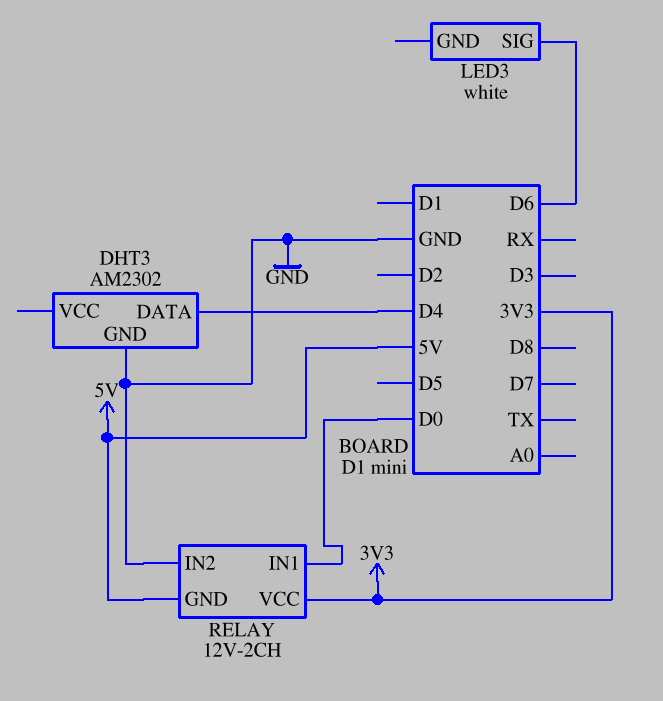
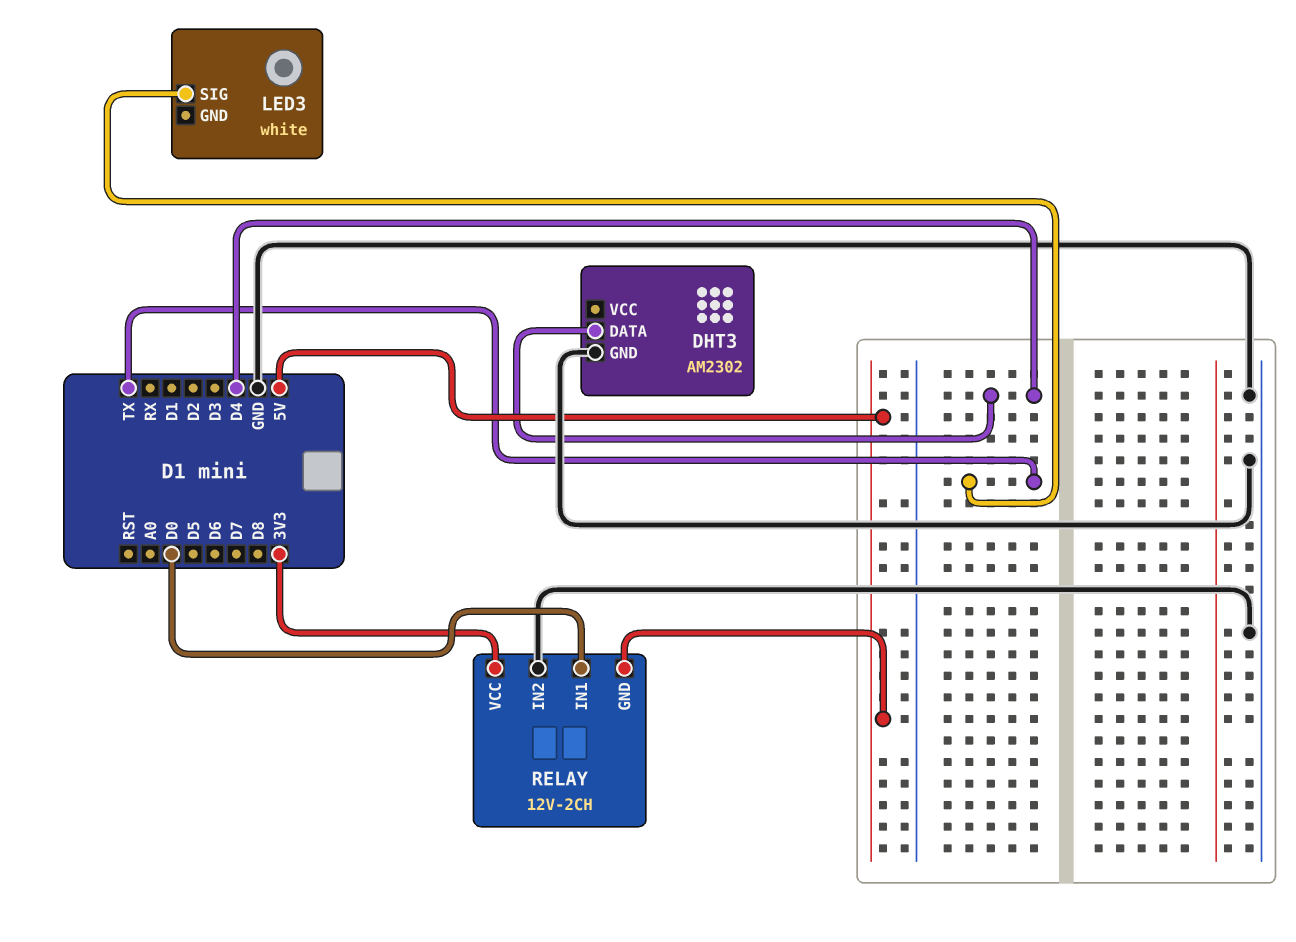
LED3 pin SIG: D6 -> TX

